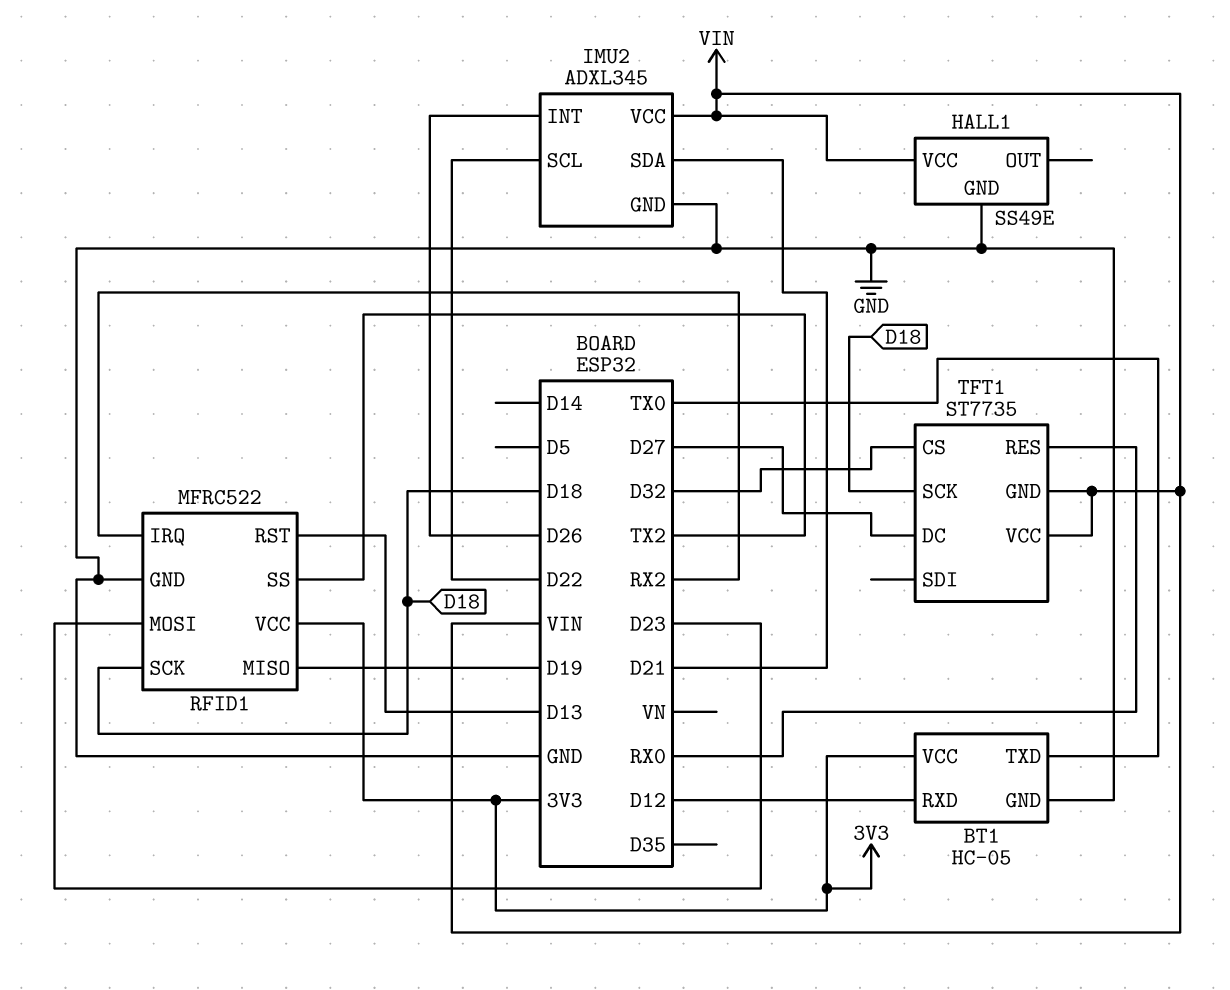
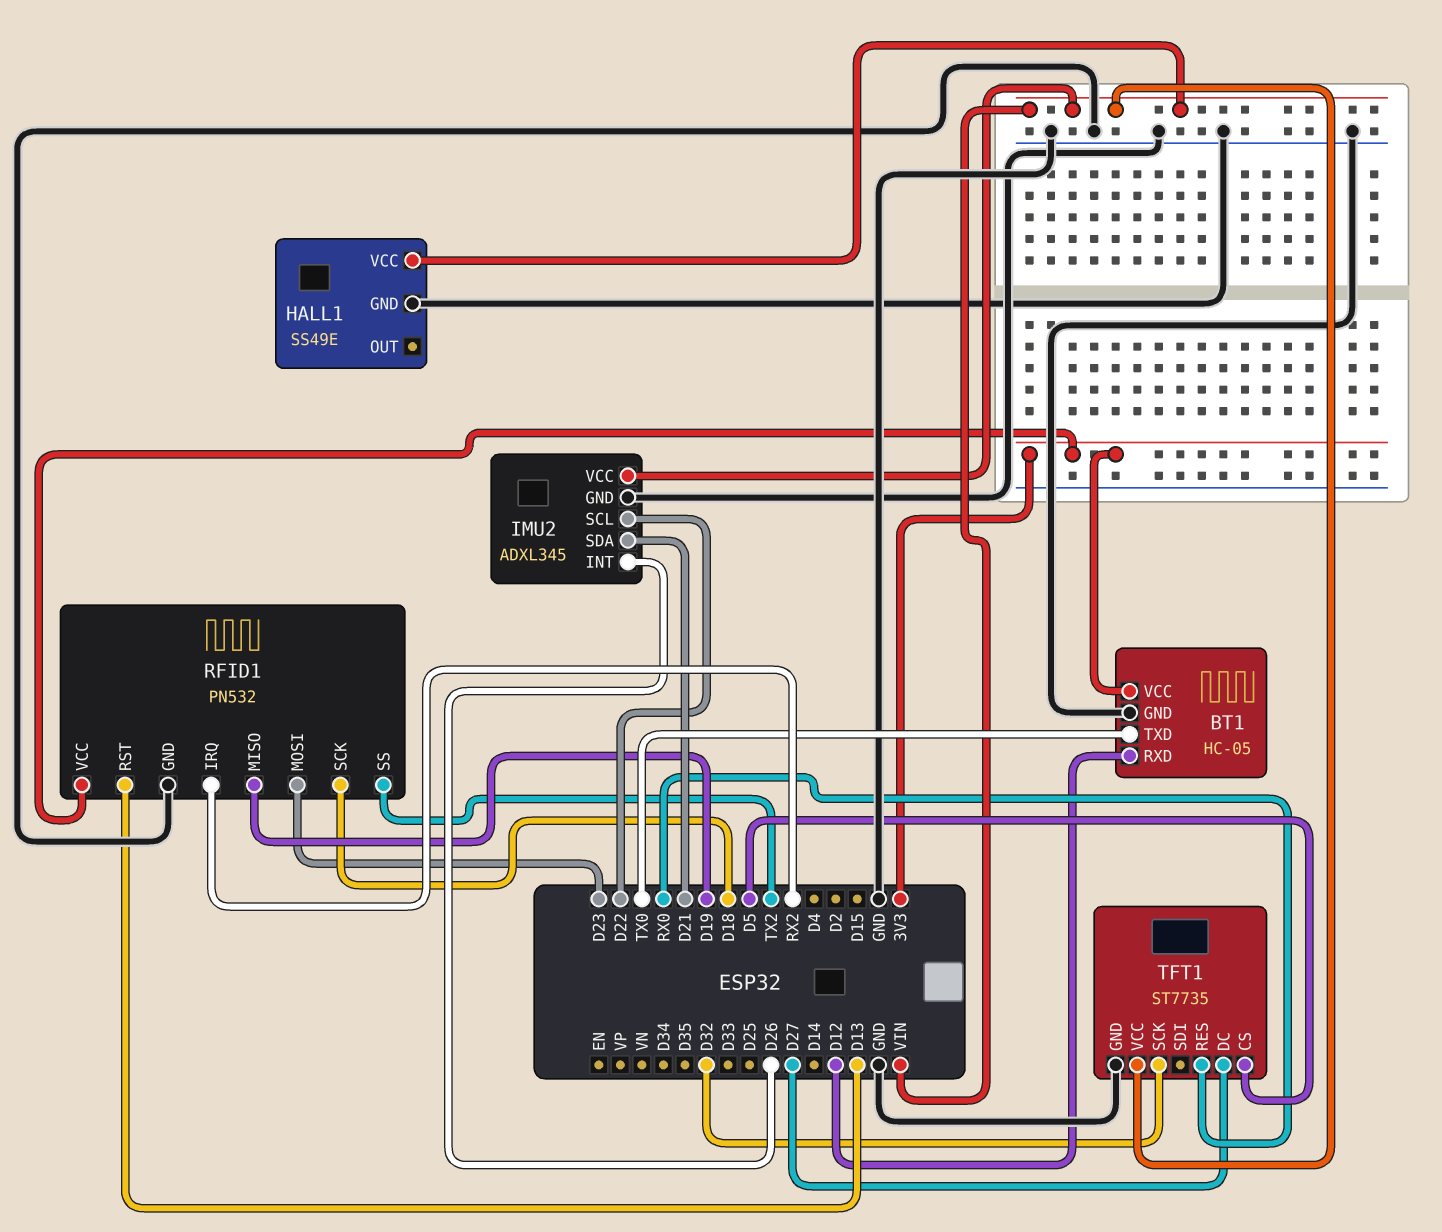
RFID1: MFRC522 -> PN532
TFT1 pin CS: D32 -> D5
TFT1 pin GND: VIN -> GND
TFT1 pin SCK: D18 -> D32

